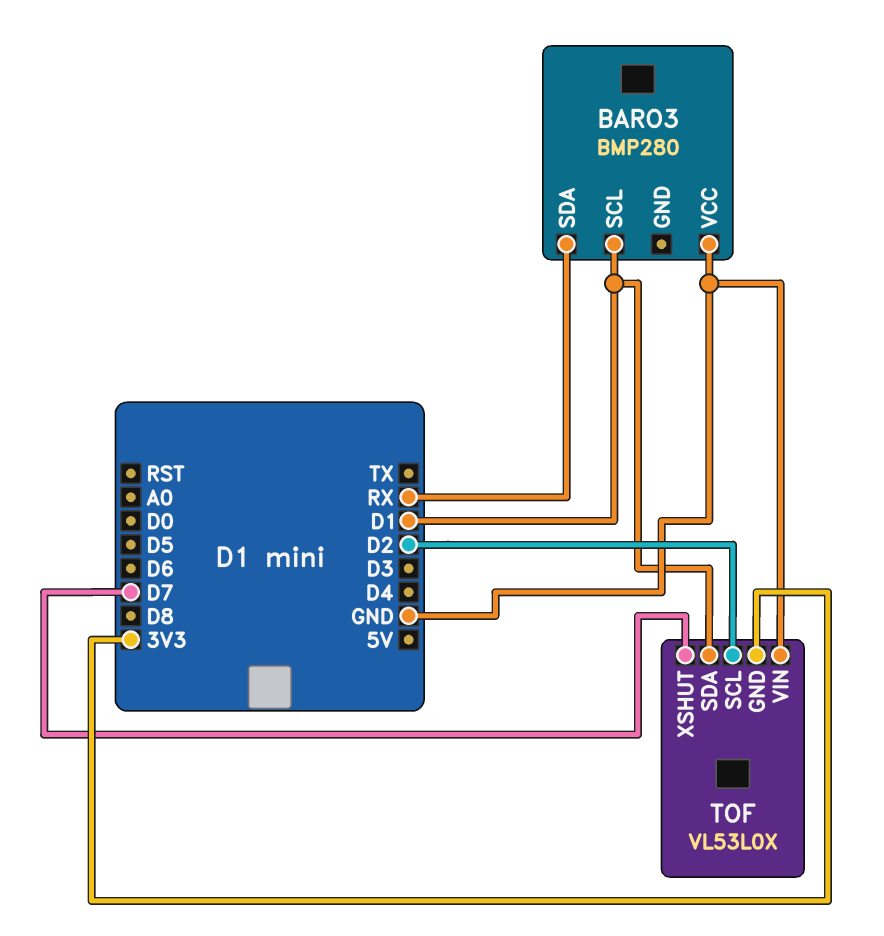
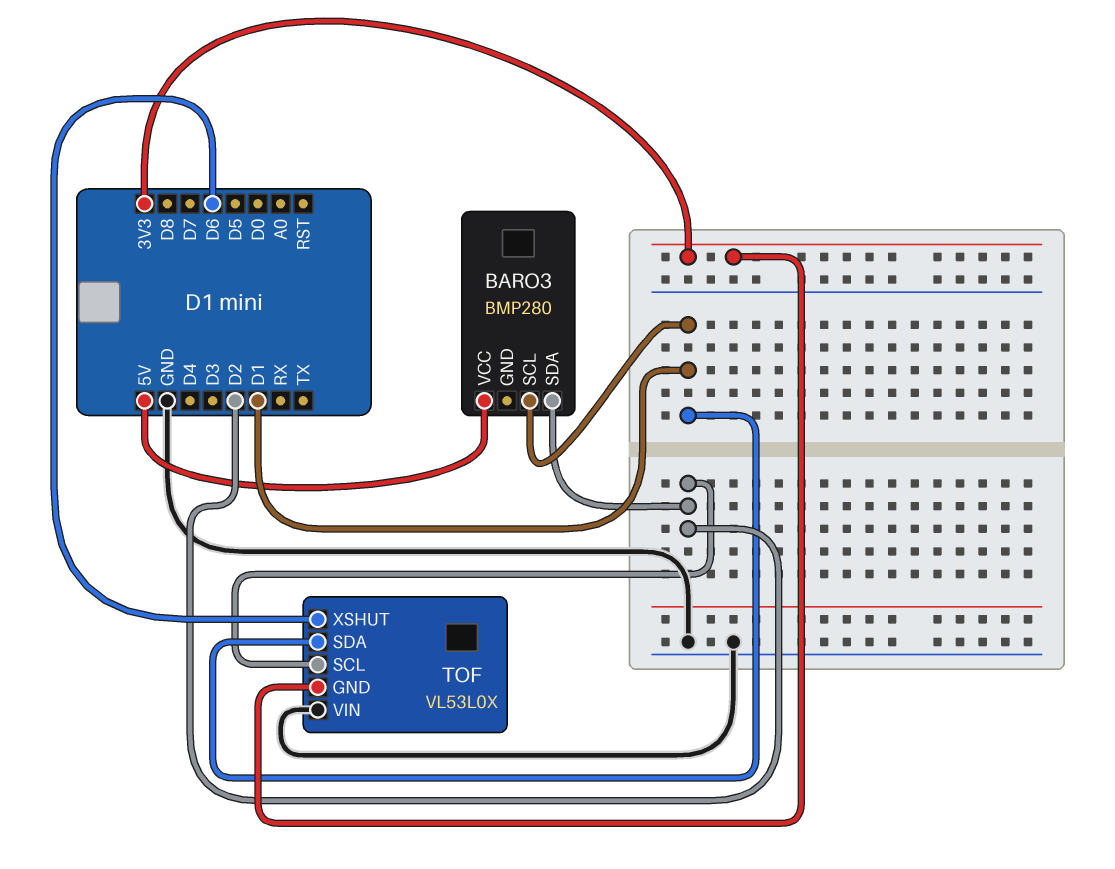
BARO3 pin SDA: RX -> D2
BARO3 pin VCC: GND -> 5V
TOF pin XSHUT: D7 -> D6

